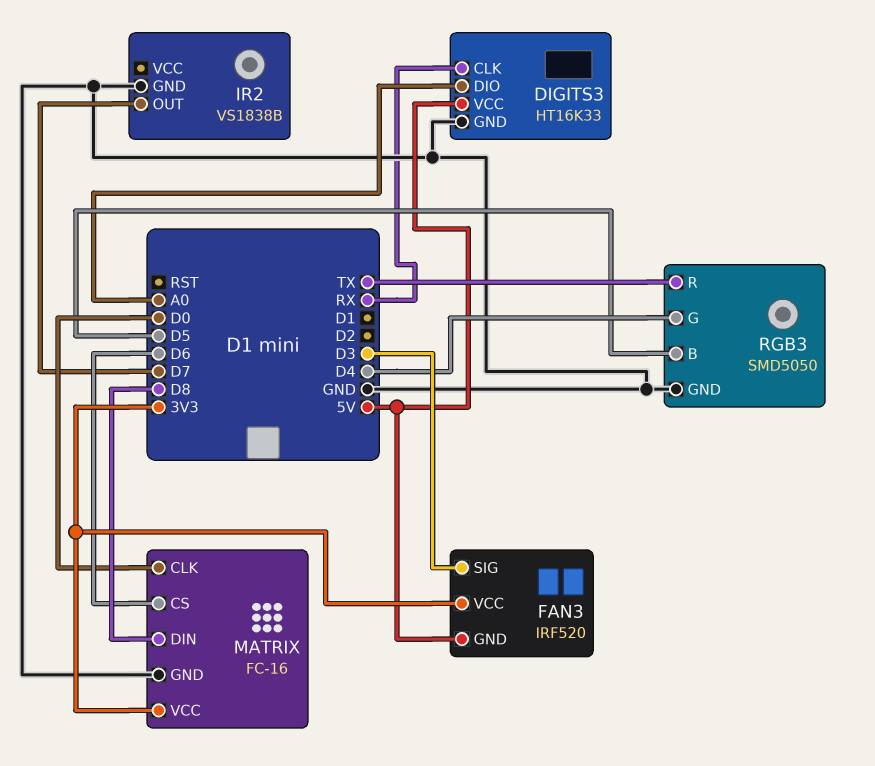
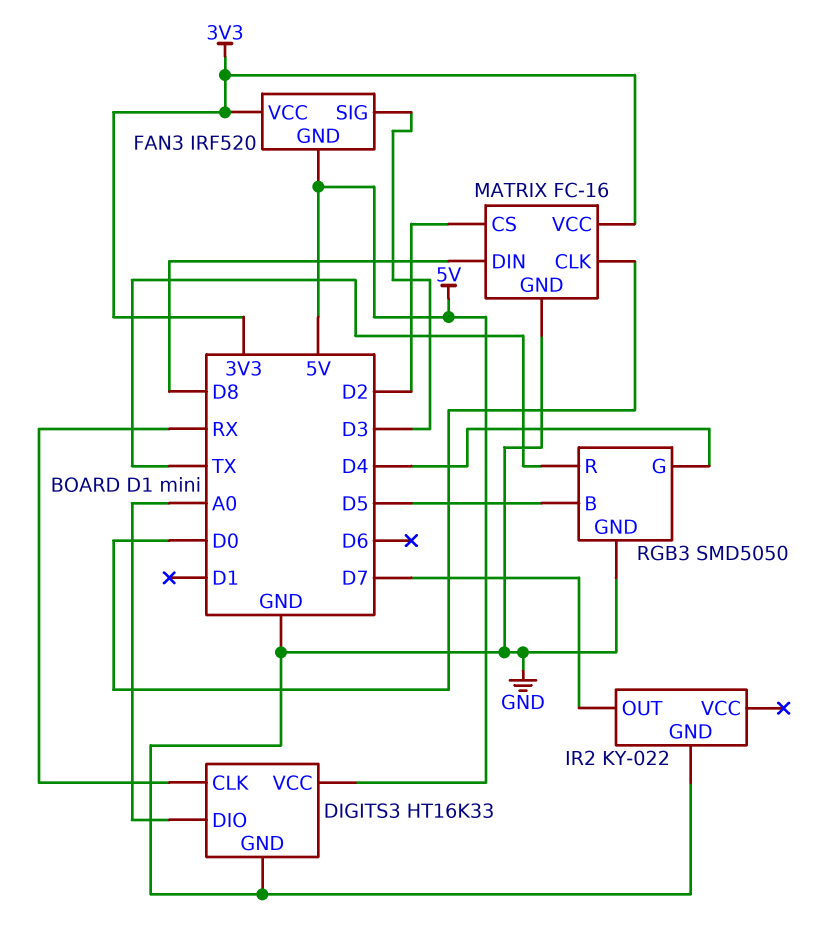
IR2: VS1838B -> KY-022
MATRIX pin CS: D6 -> D2

